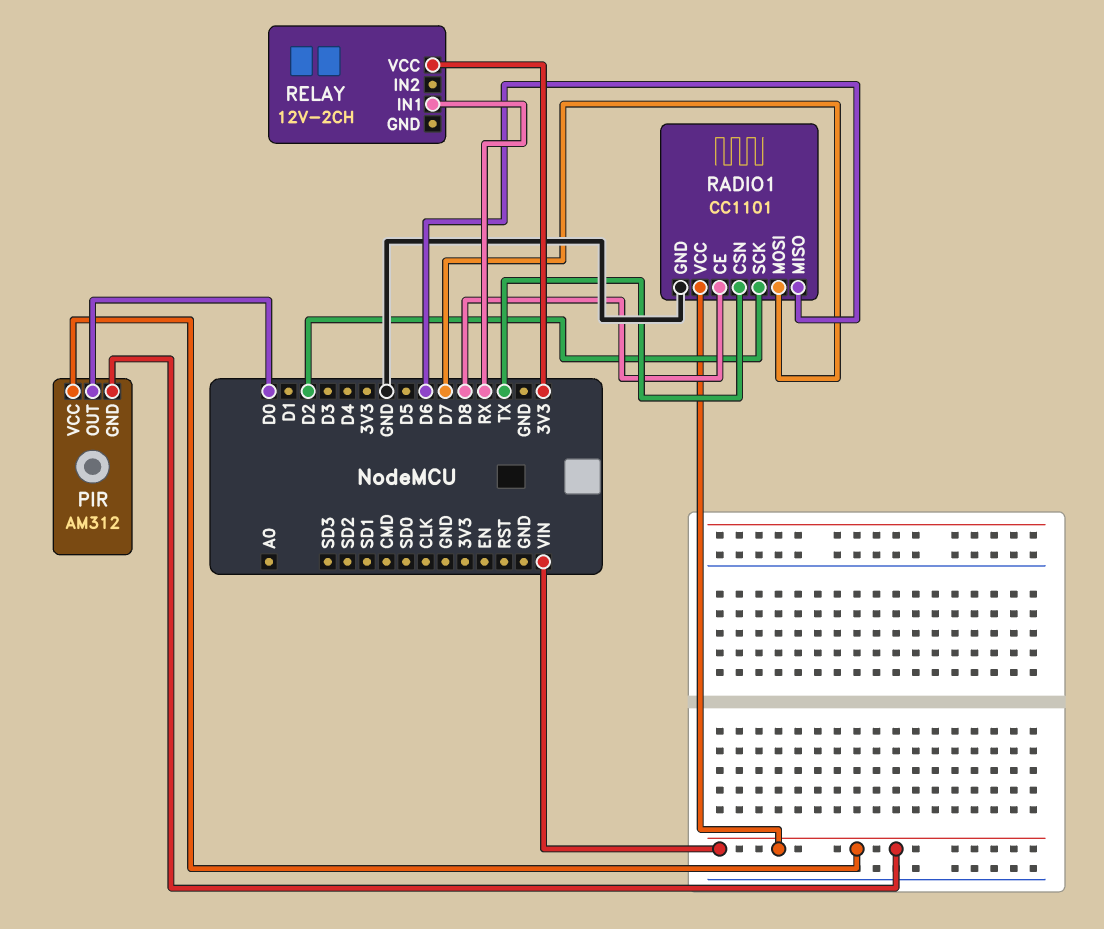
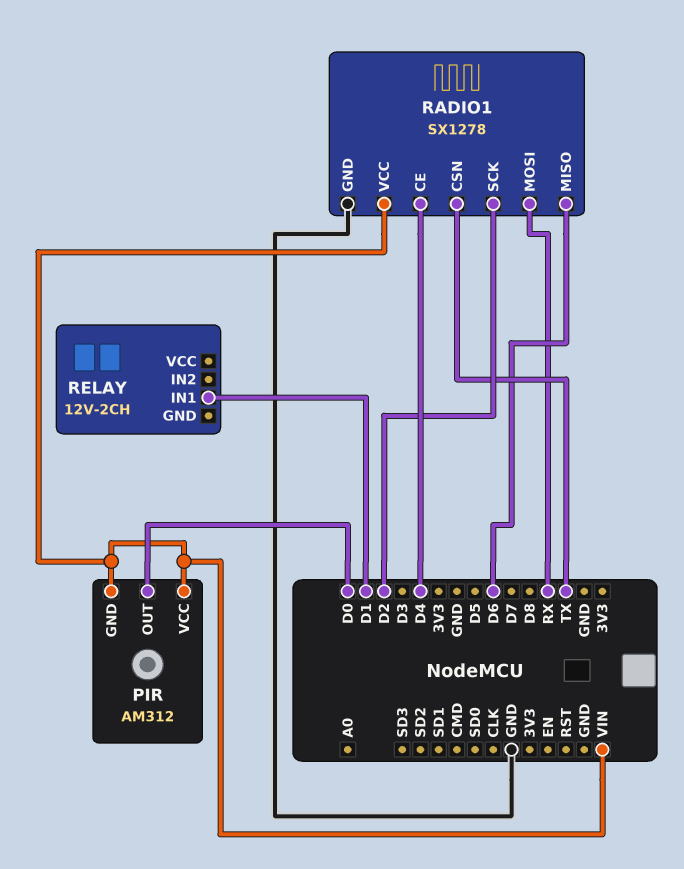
RADIO1: CC1101 -> SX1278
RADIO1 pin CE: D8 -> D4
RADIO1 pin MOSI: D7 -> RX
RELAY pin IN1: RX -> D1
RELAY pin VCC: 3V3 -> none

